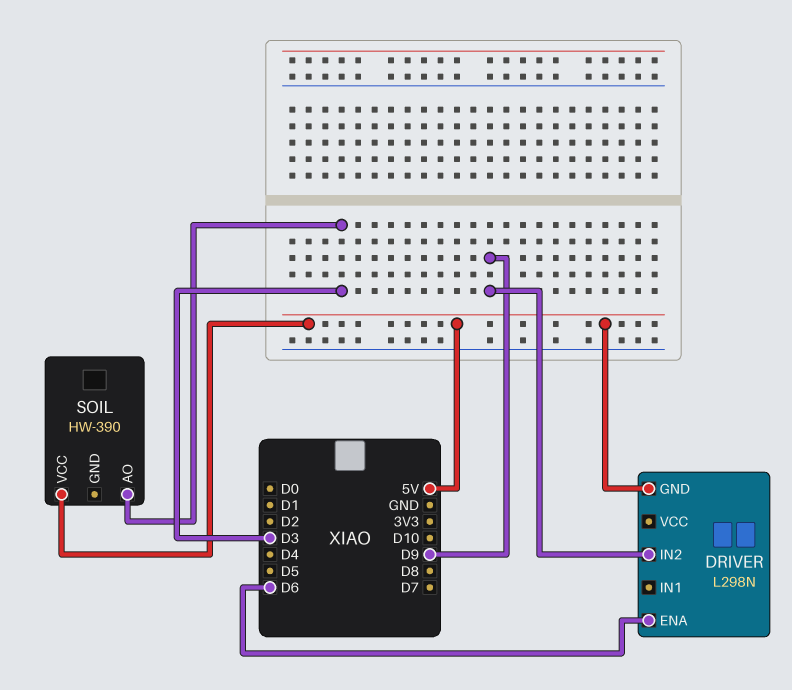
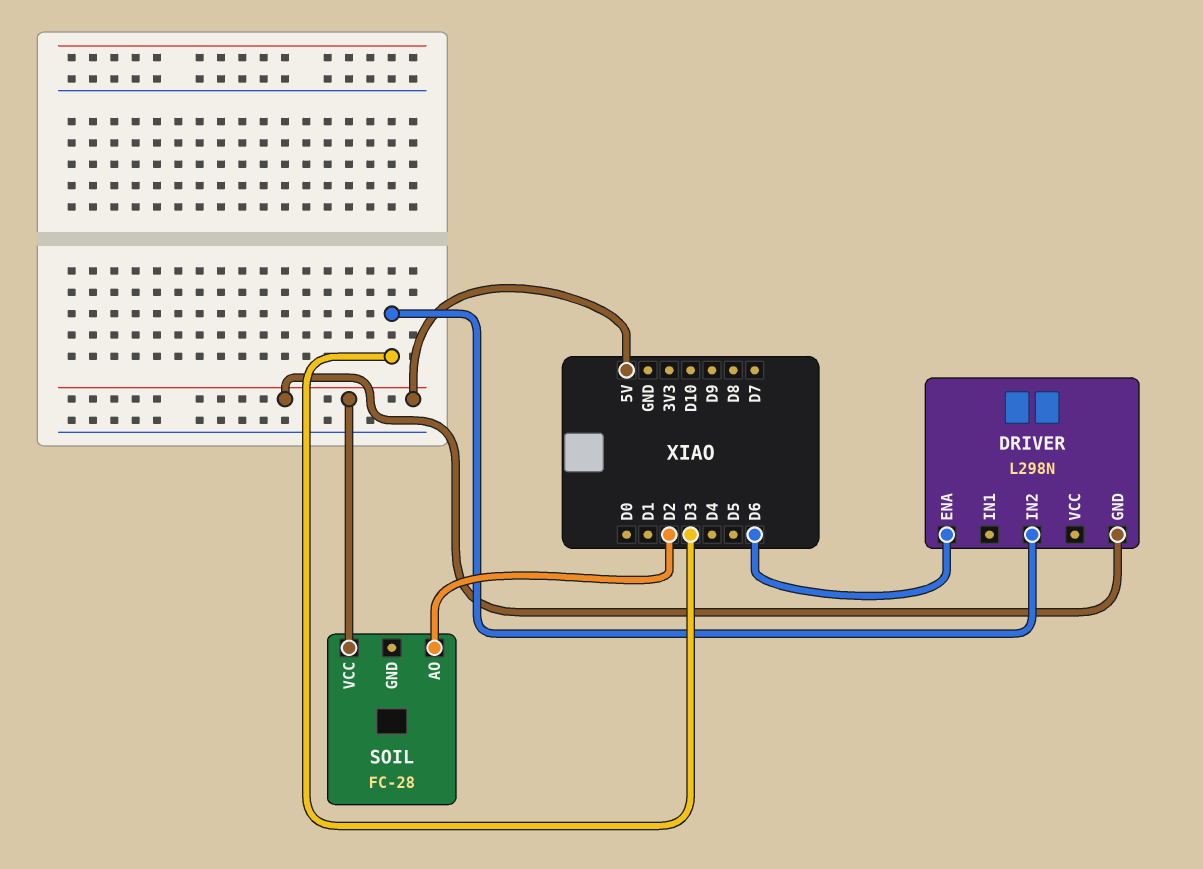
DRIVER pin IN2: D9 -> D3
SOIL: HW-390 -> FC-28
SOIL pin AO: D3 -> D2

